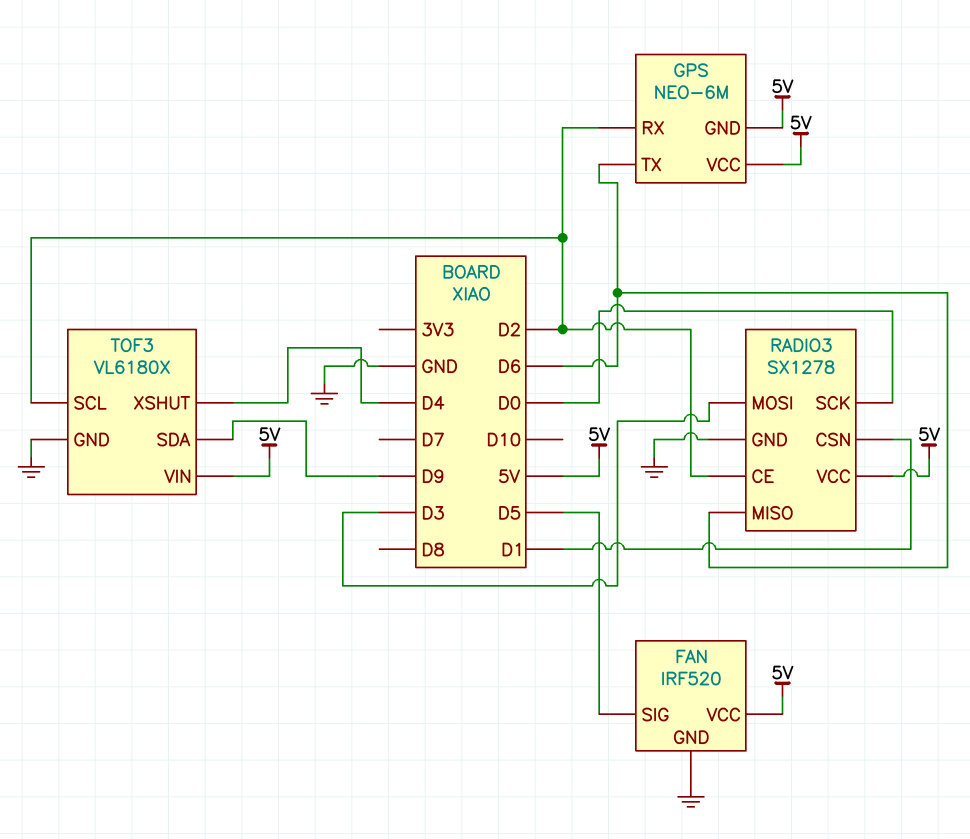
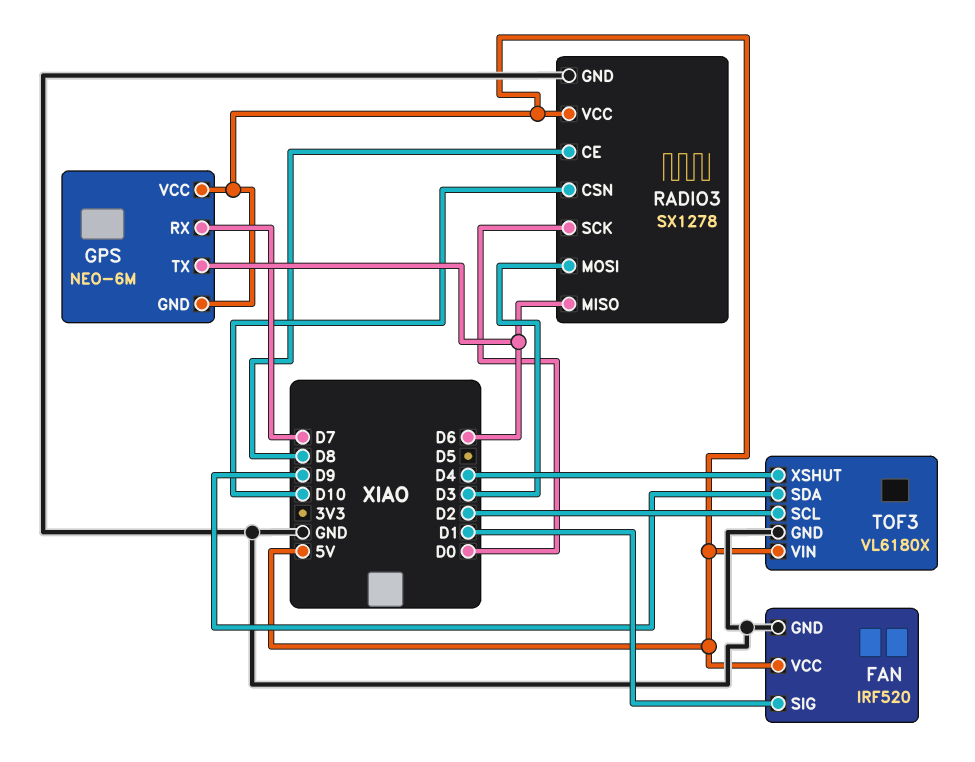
FAN pin SIG: D5 -> D1
GPS pin RX: D2 -> D7
RADIO3 pin CE: D2 -> D8
RADIO3 pin CSN: D1 -> D10

